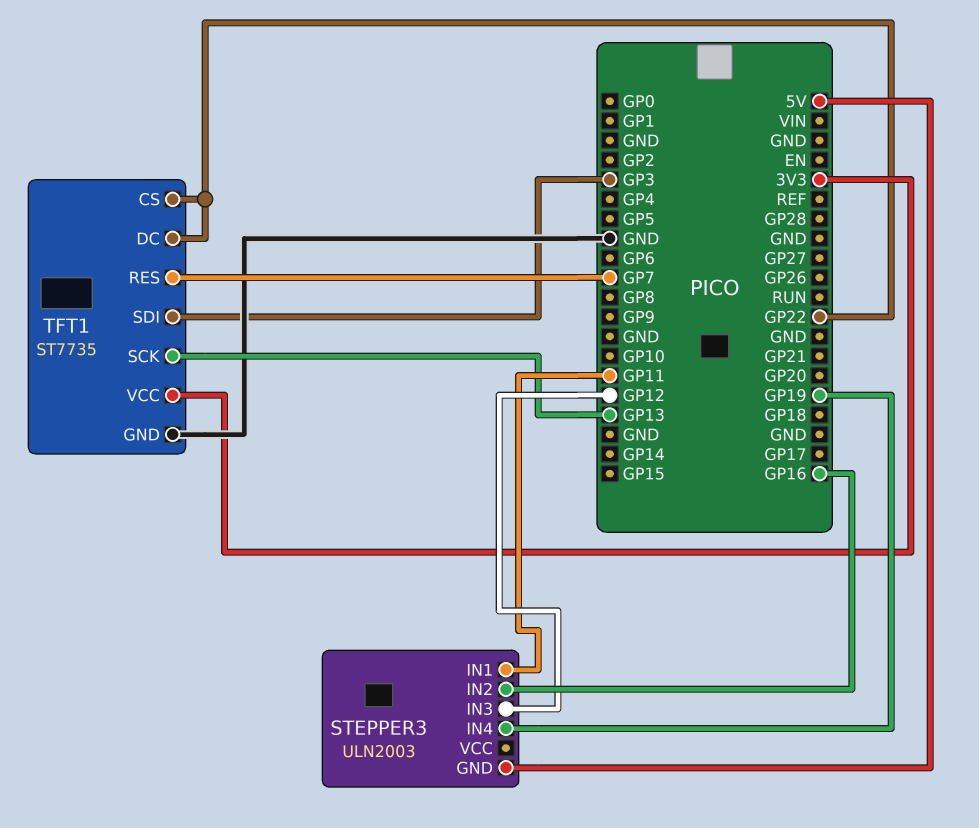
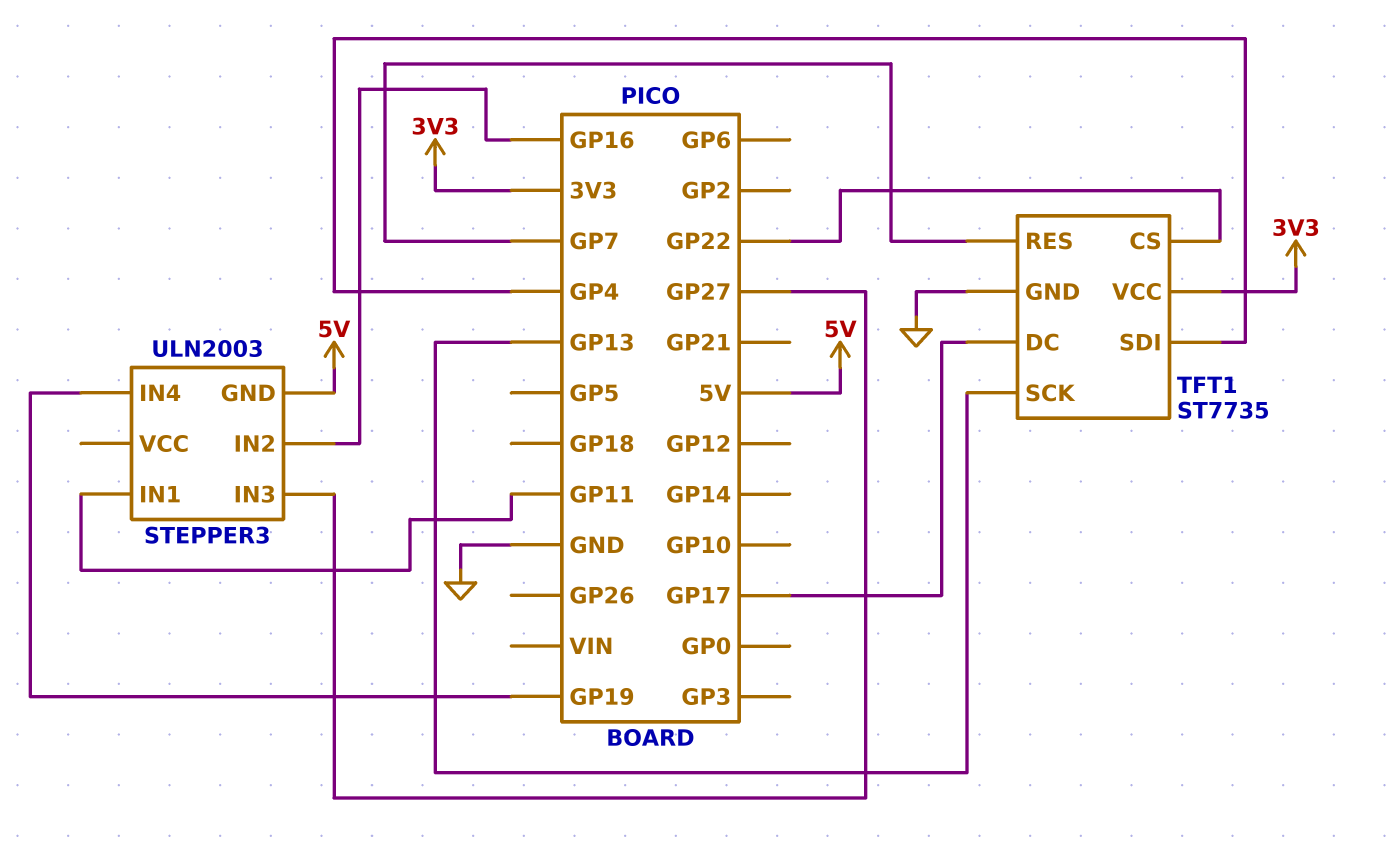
STEPPER3 pin IN3: GP12 -> GP27
TFT1 pin DC: GP22 -> GP17
TFT1 pin SDI: GP3 -> GP4

